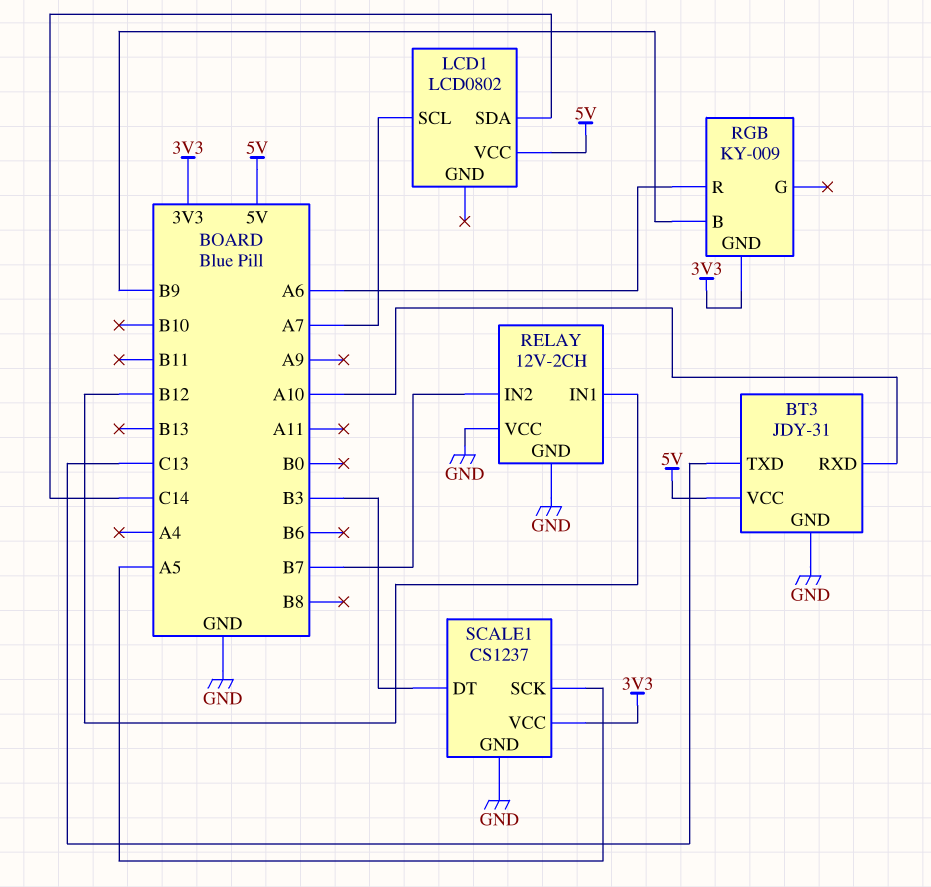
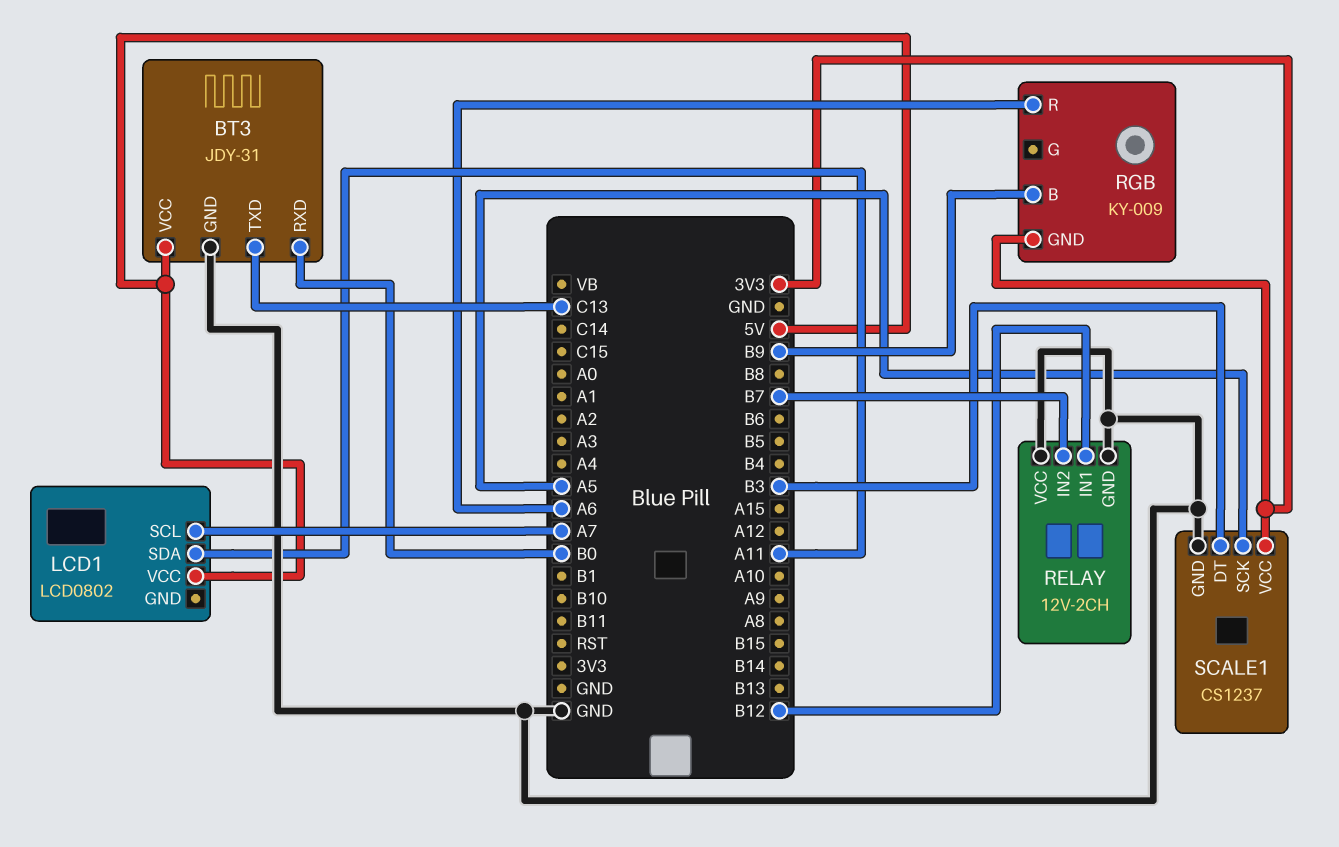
BT3 pin RXD: A10 -> B0
LCD1 pin SDA: C14 -> A11

